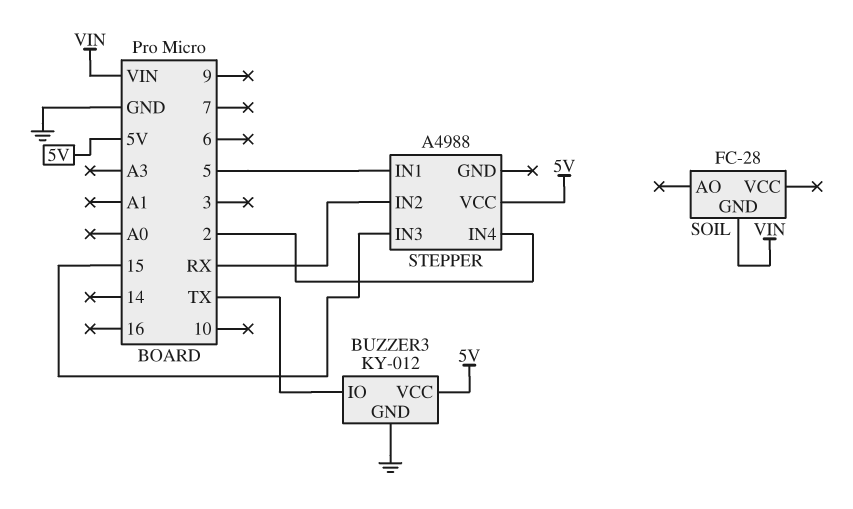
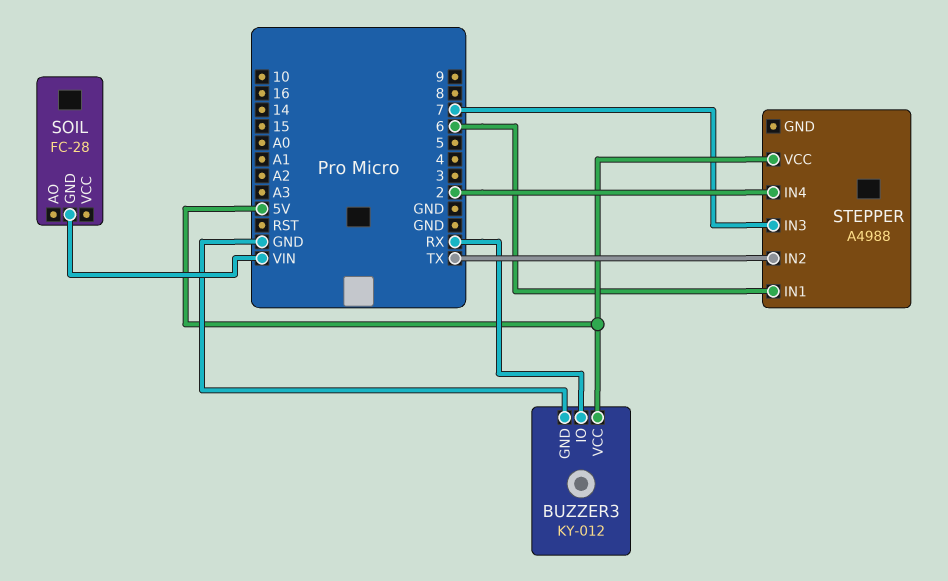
BUZZER3 pin IO: TX -> RX
STEPPER pin IN1: 5 -> 6
STEPPER pin IN2: RX -> TX
STEPPER pin IN3: 15 -> 7

